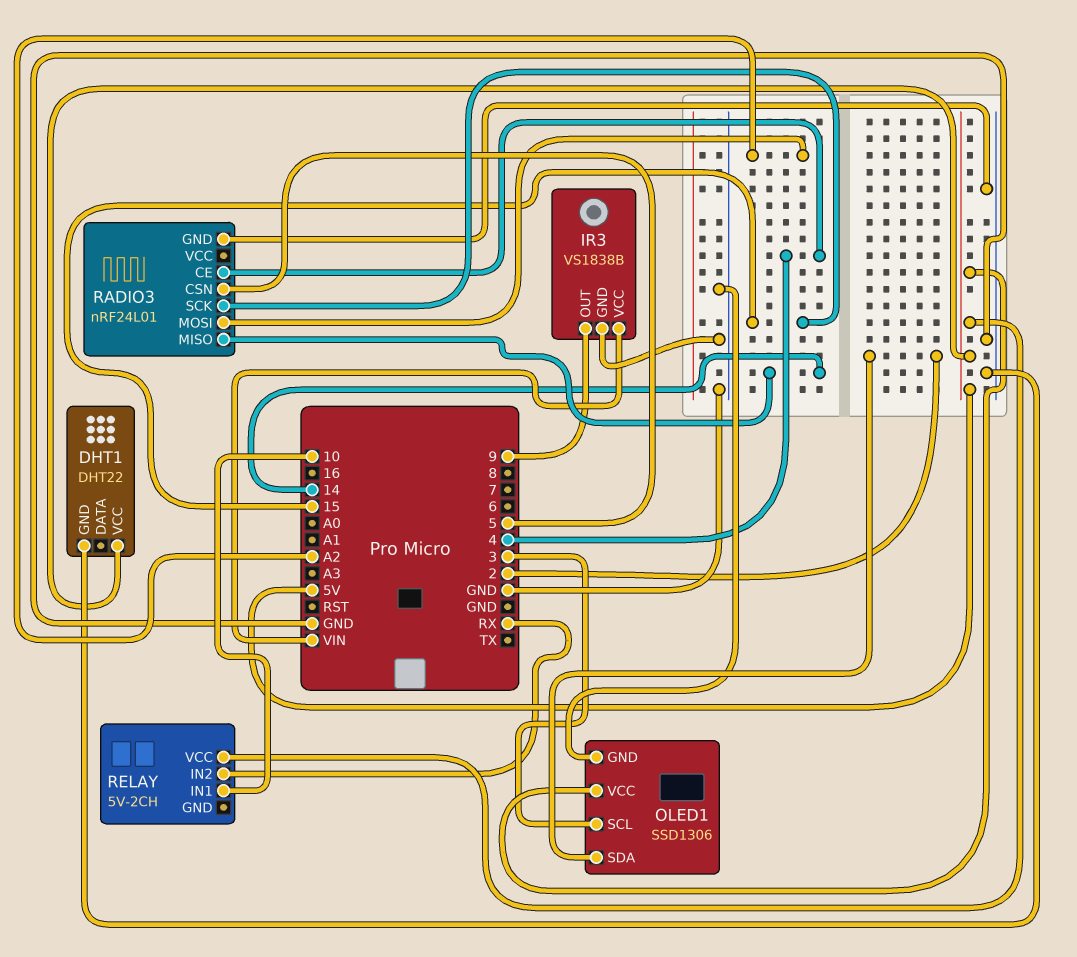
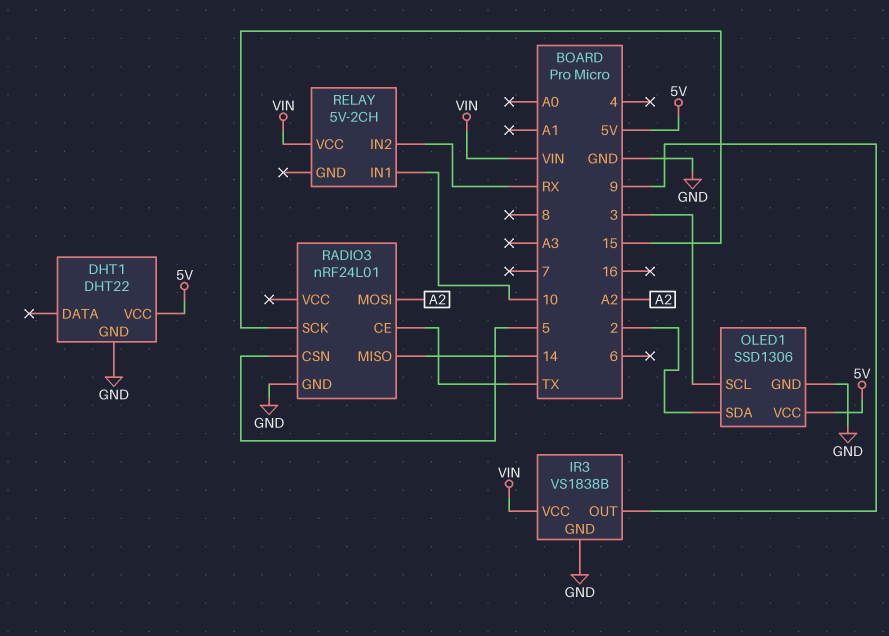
RADIO3 pin CE: 4 -> TX
RELAY pin VCC: 5V -> VIN

